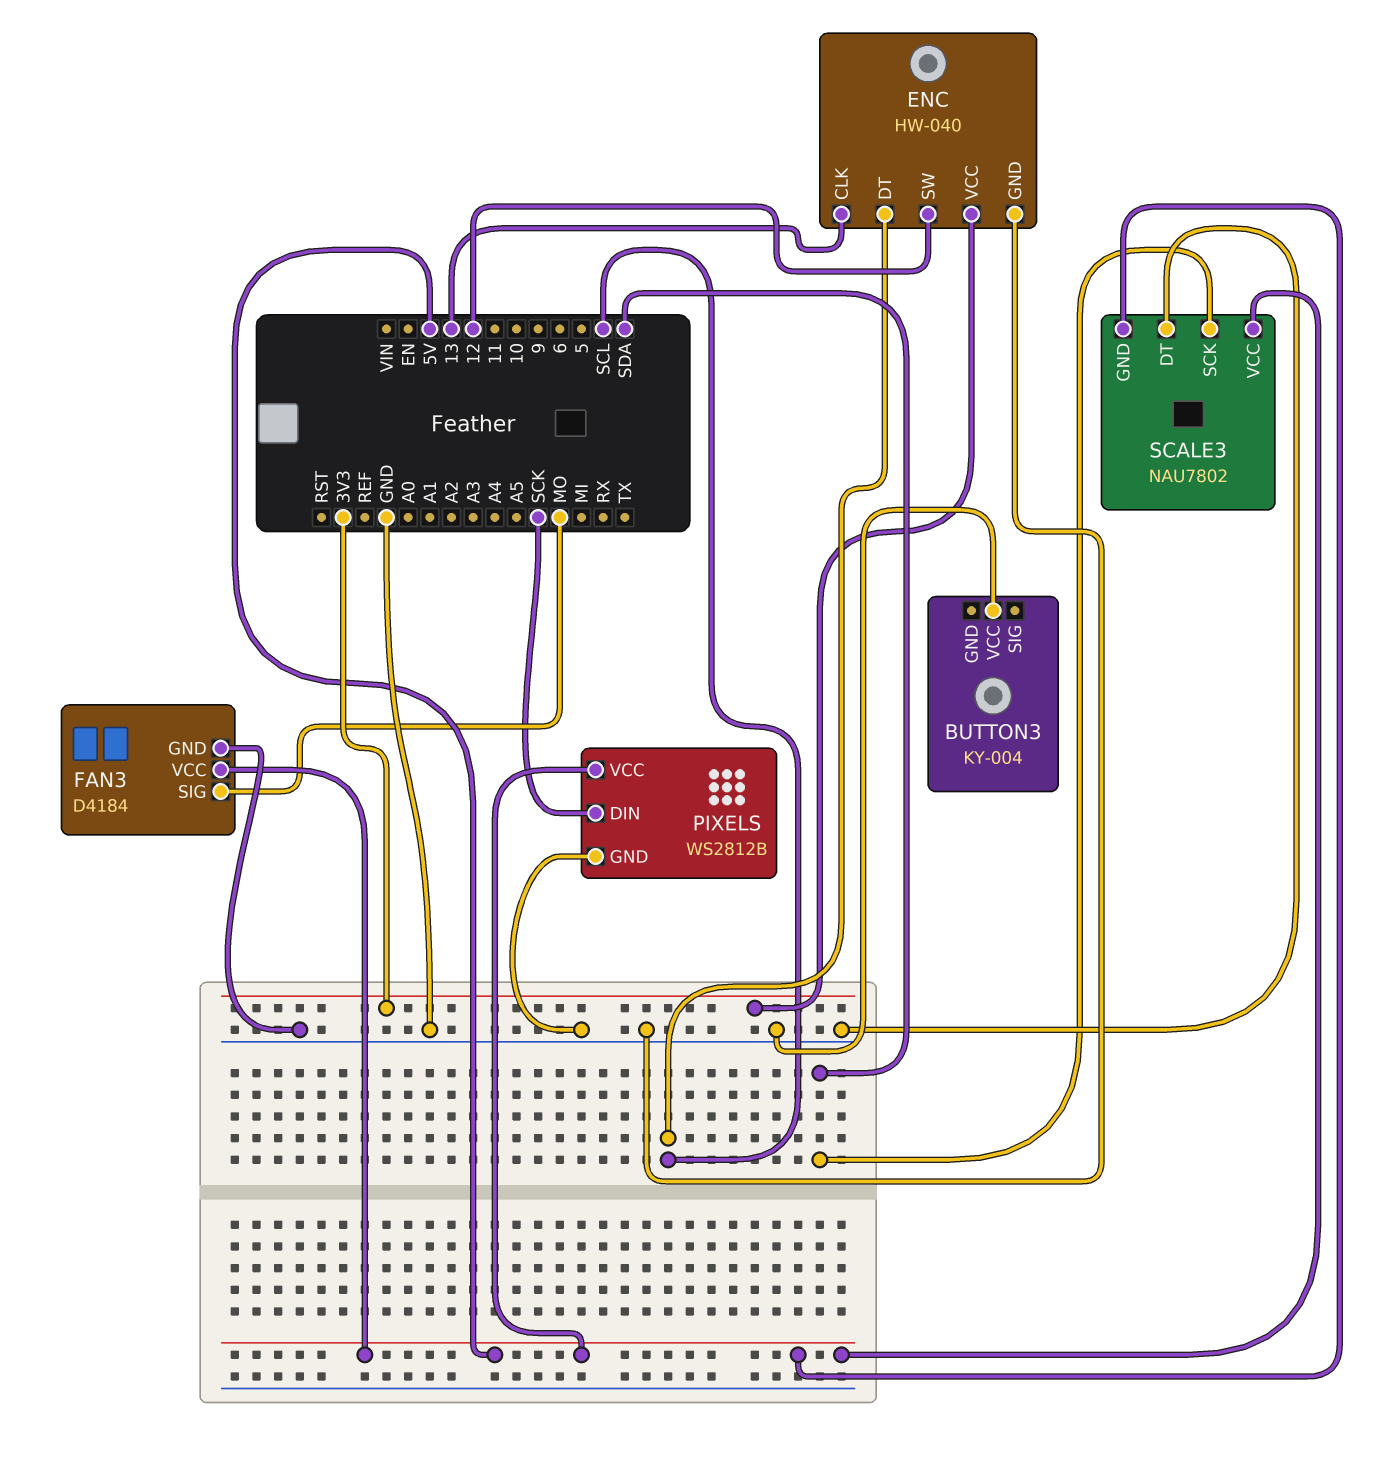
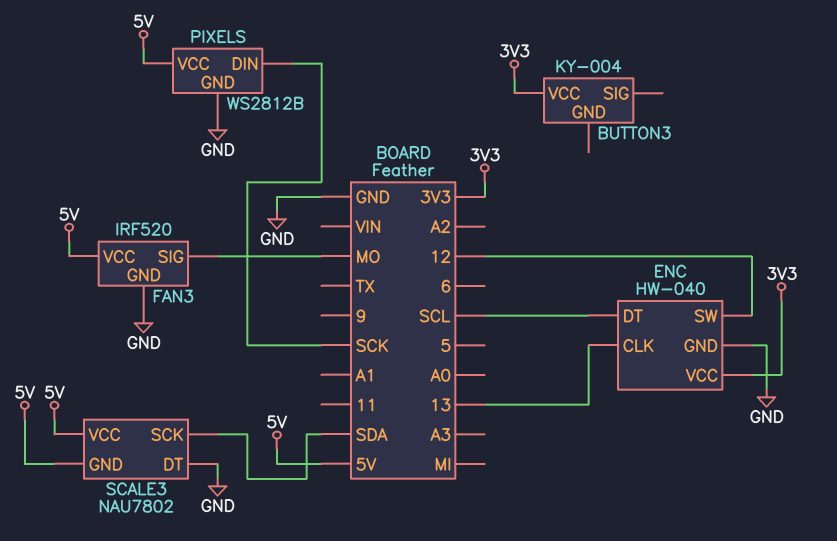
BUTTON3 pin VCC: GND -> 3V3
FAN3: D4184 -> IRF520

